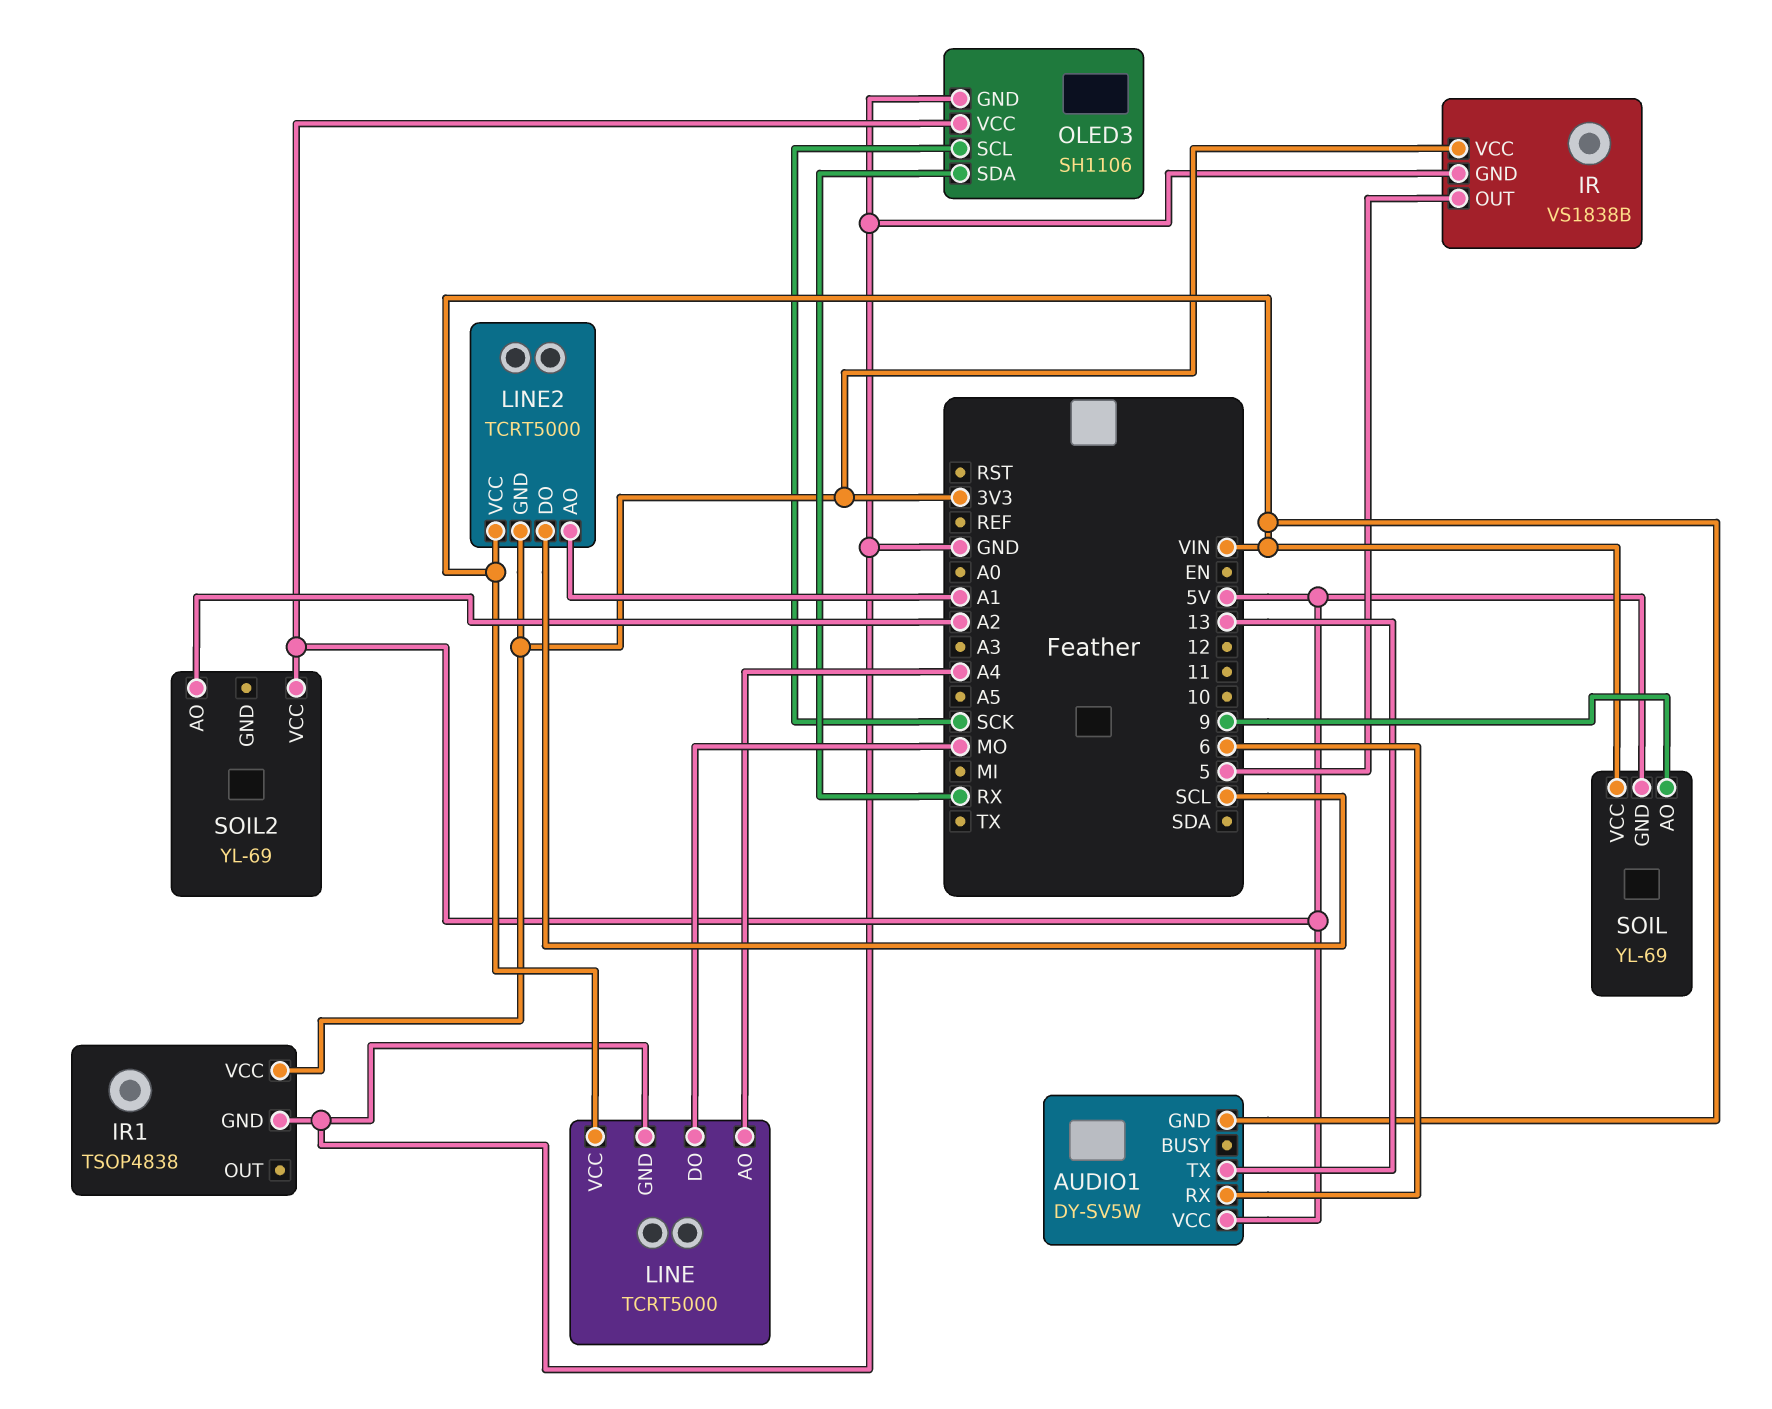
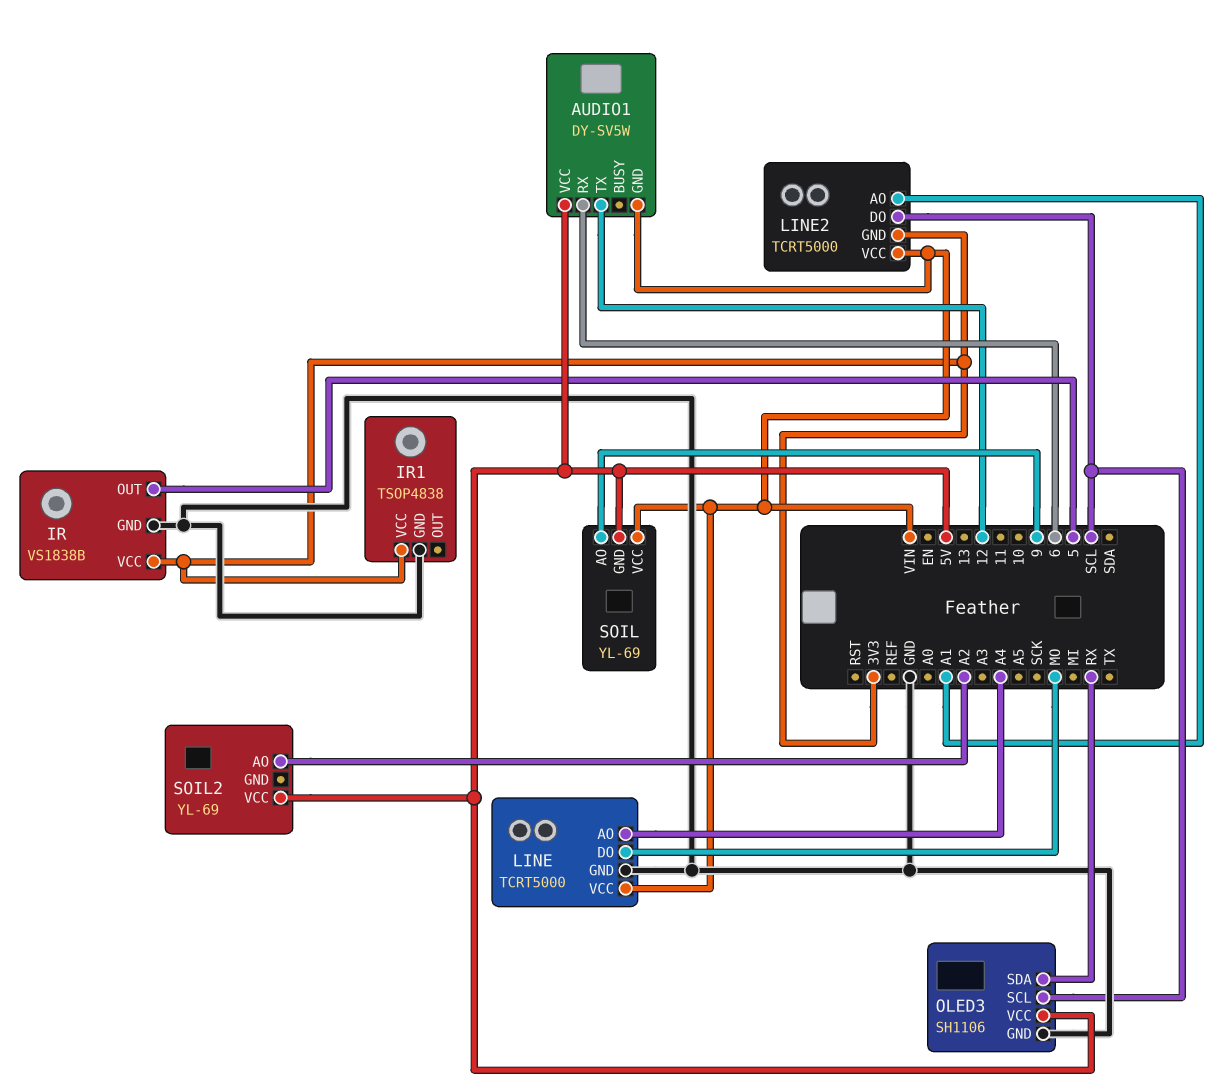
AUDIO1 pin TX: 13 -> 12
OLED3 pin SCL: SCK -> SCL

